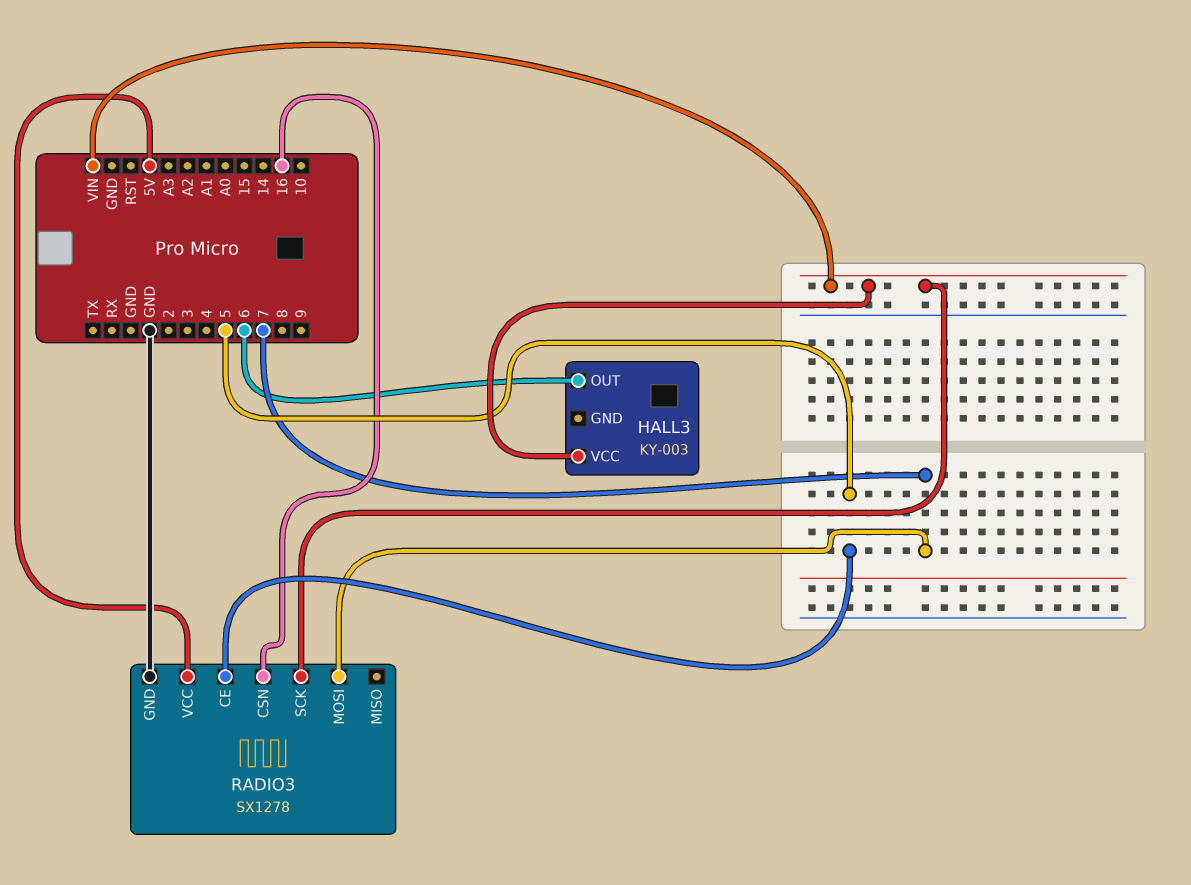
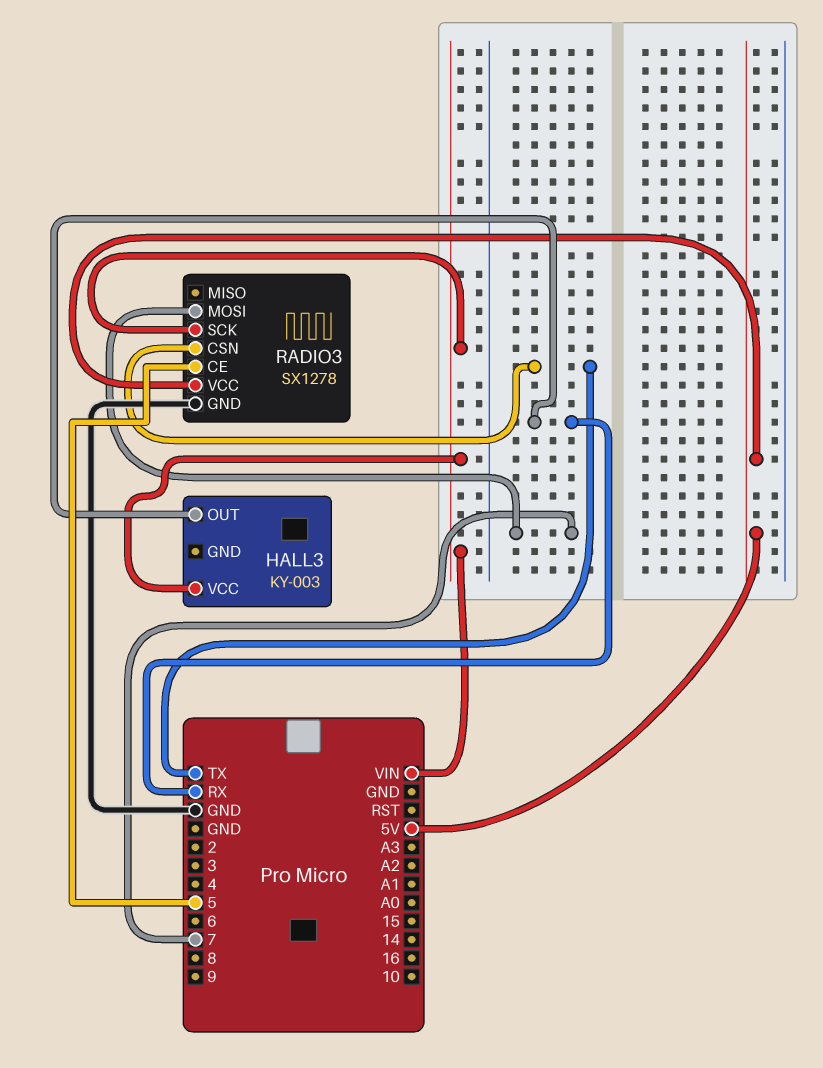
HALL3 pin OUT: 6 -> RX
RADIO3 pin CSN: 16 -> TX

